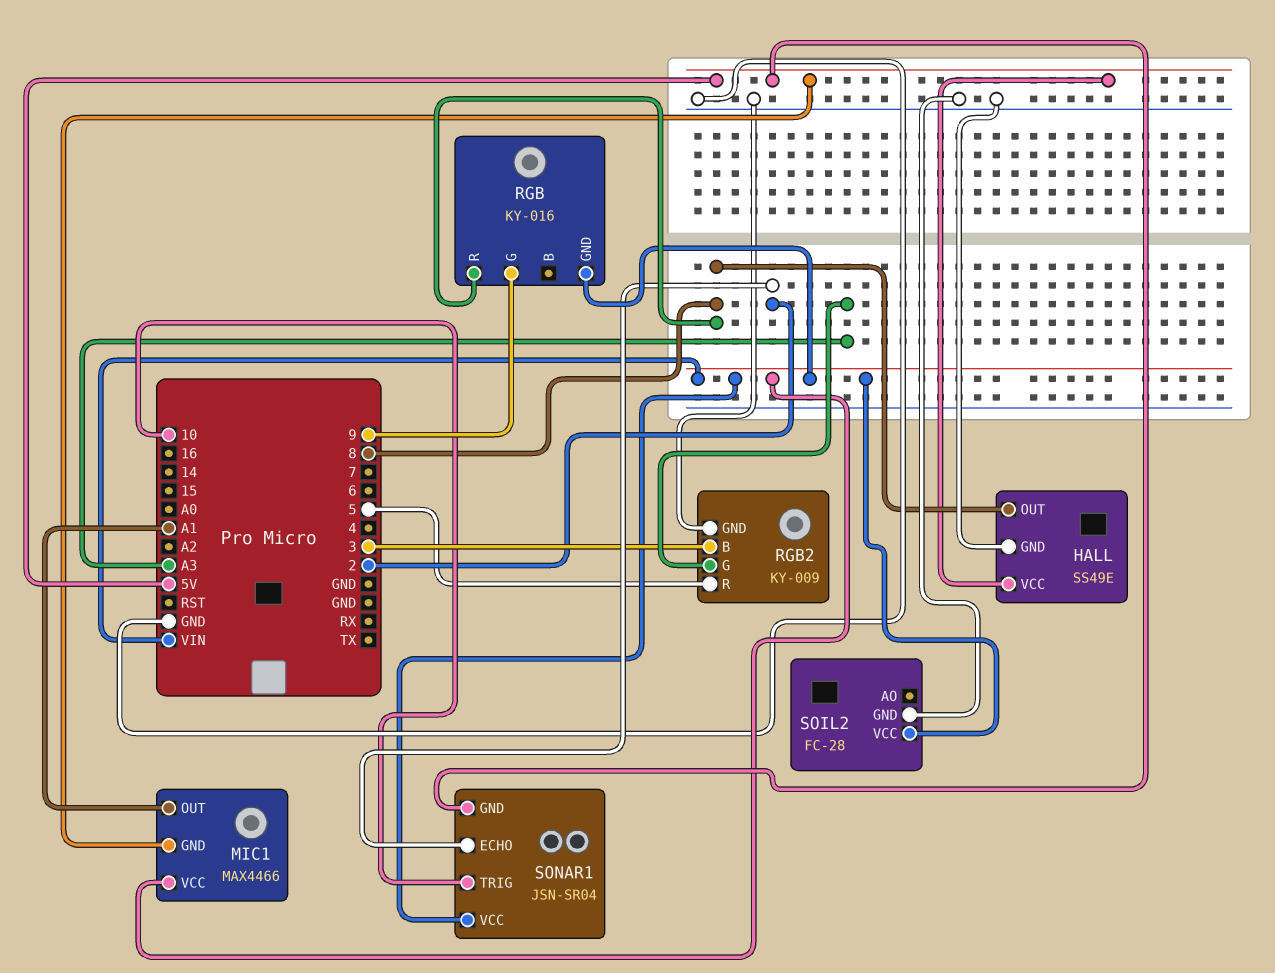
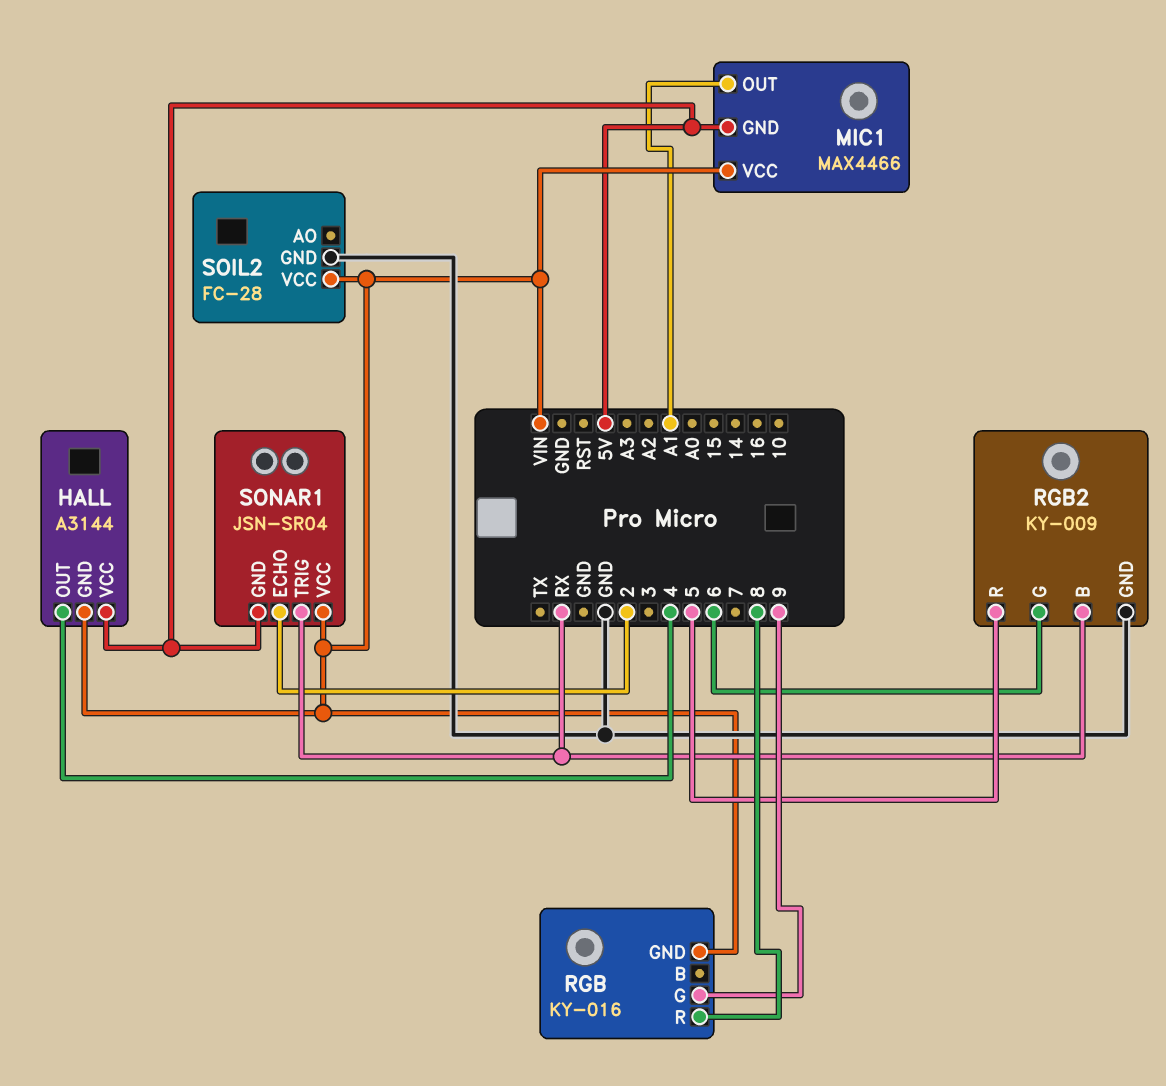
HALL: SS49E -> A3144
HALL pin GND: GND -> VIN
HALL pin OUT: 8 -> 4
RGB2 pin B: 3 -> RX
RGB2 pin G: A3 -> 6
SONAR1 pin TRIG: 10 -> RX

